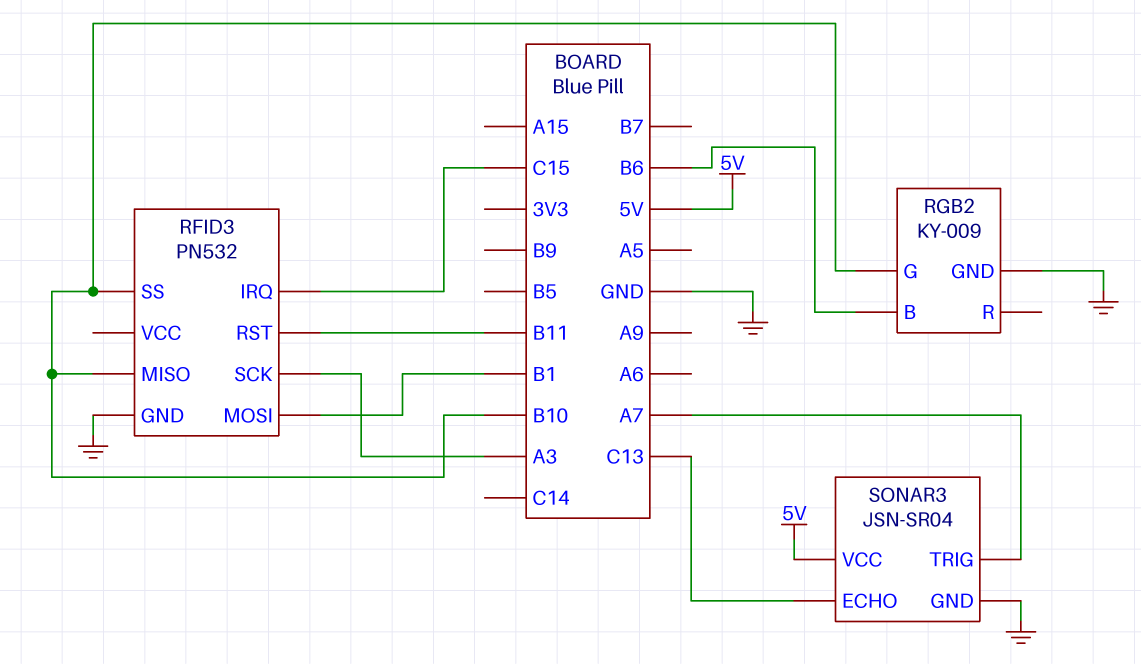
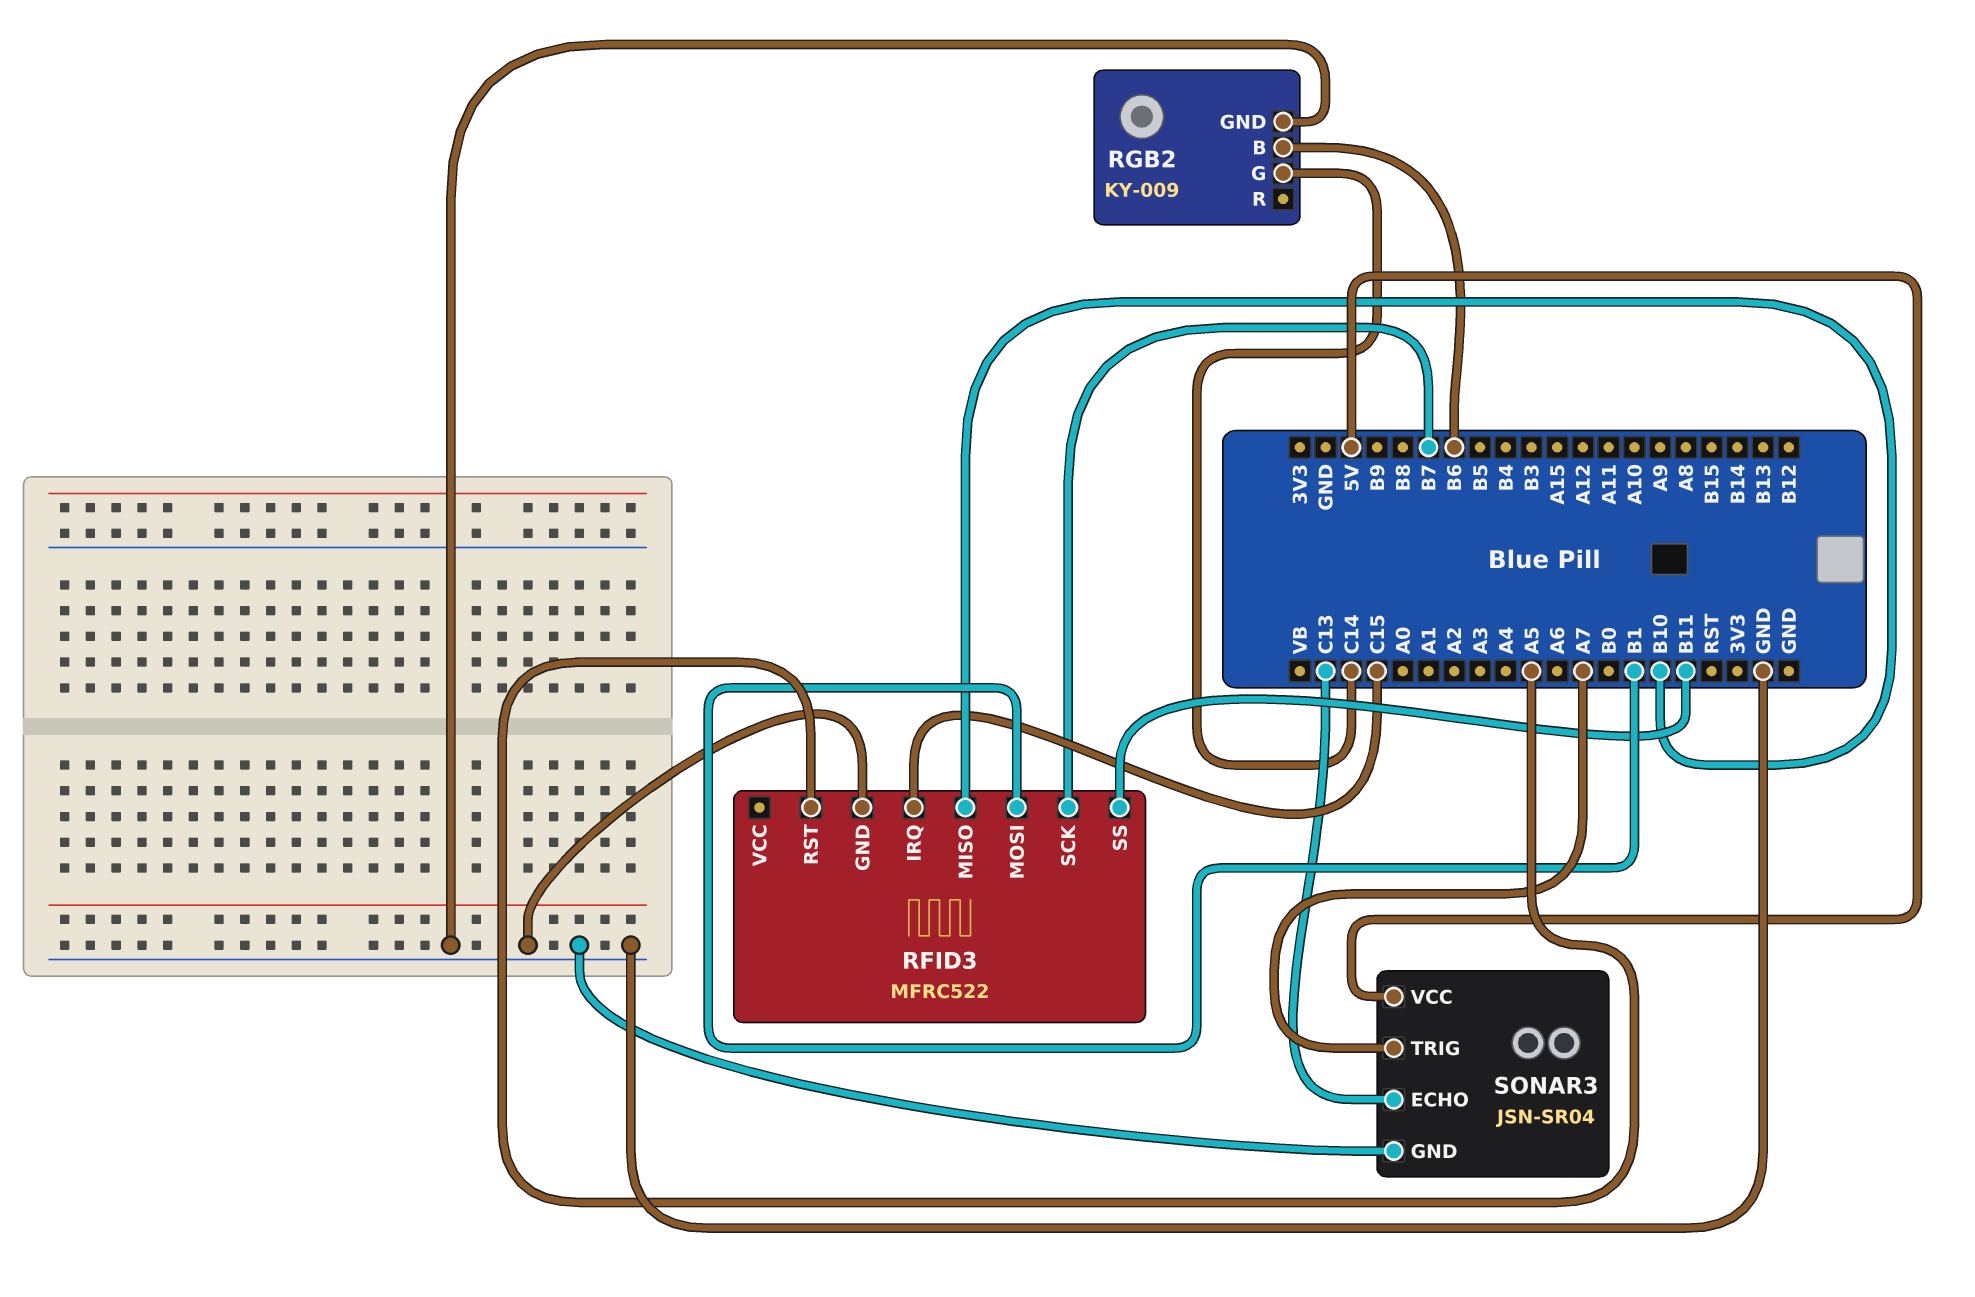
RFID3: PN532 -> MFRC522
RFID3 pin RST: B11 -> A5
RFID3 pin SCK: A3 -> B7
RFID3 pin SS: B10 -> B11
RGB2 pin G: B10 -> C14

